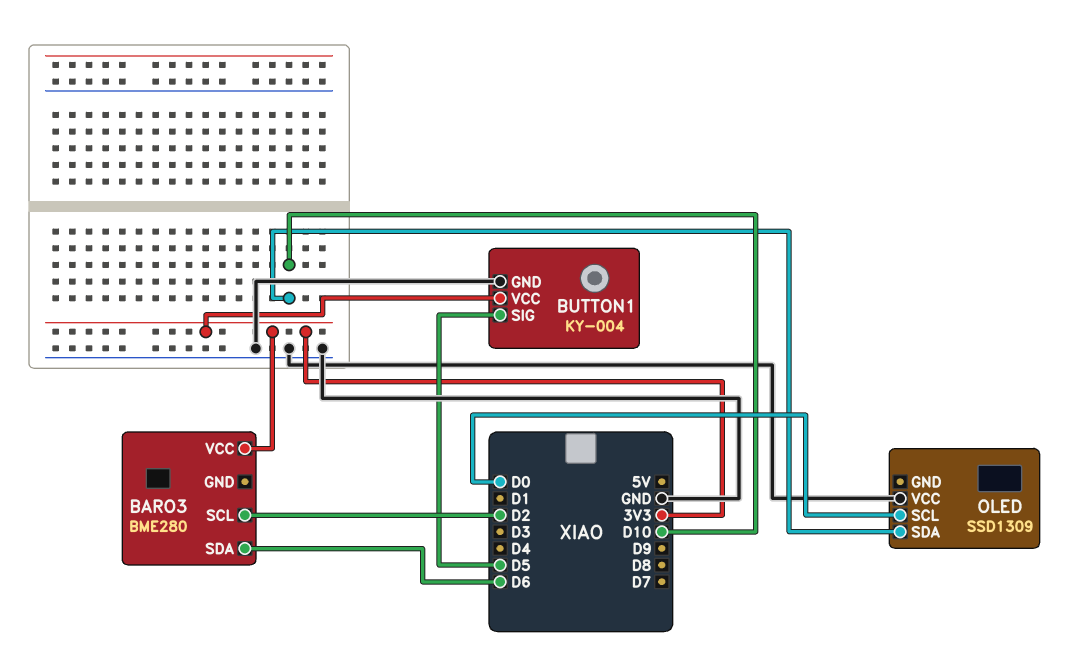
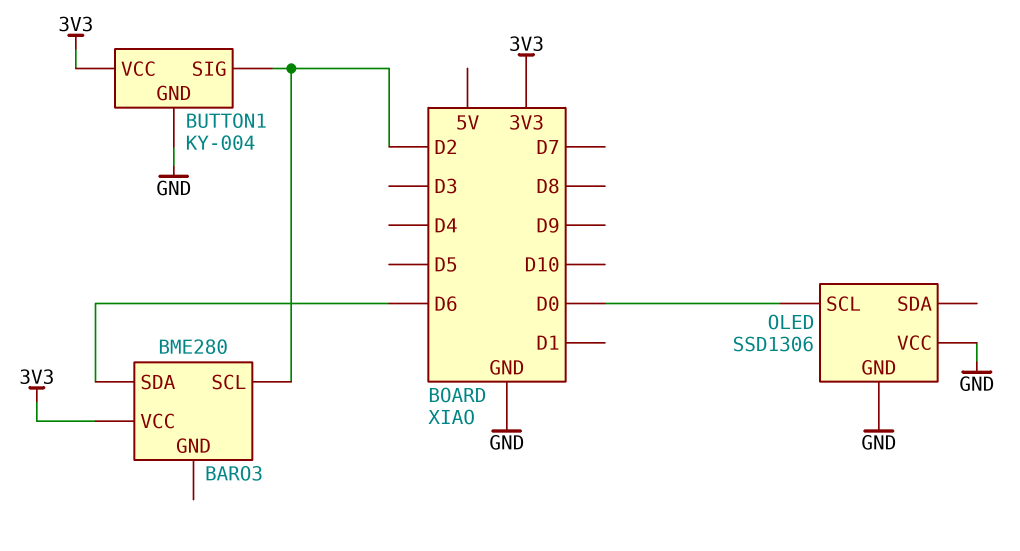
BUTTON1 pin SIG: D5 -> D2
OLED: SSD1309 -> SSD1306
OLED pin GND: none -> GND
OLED pin SDA: D10 -> none

